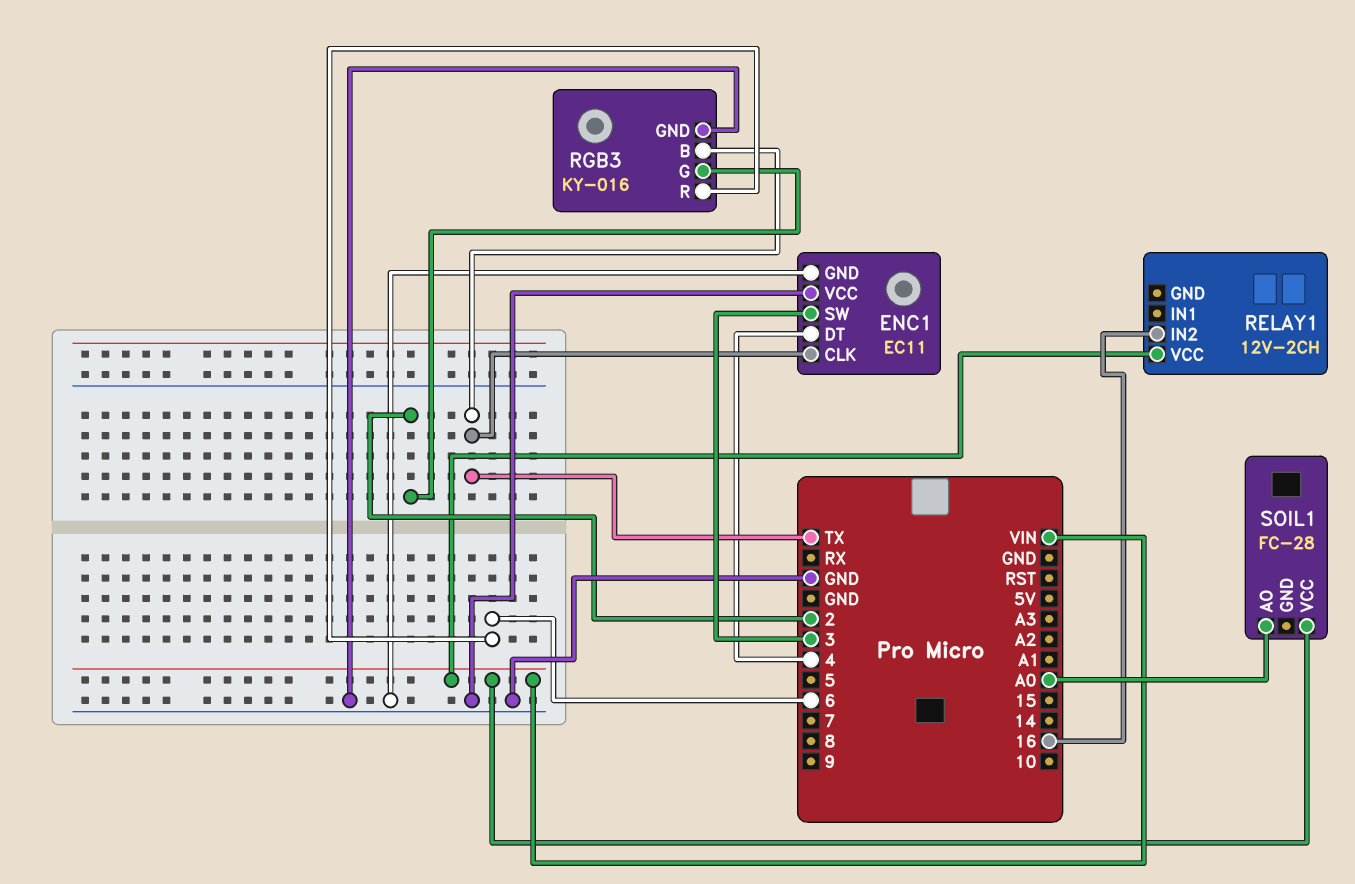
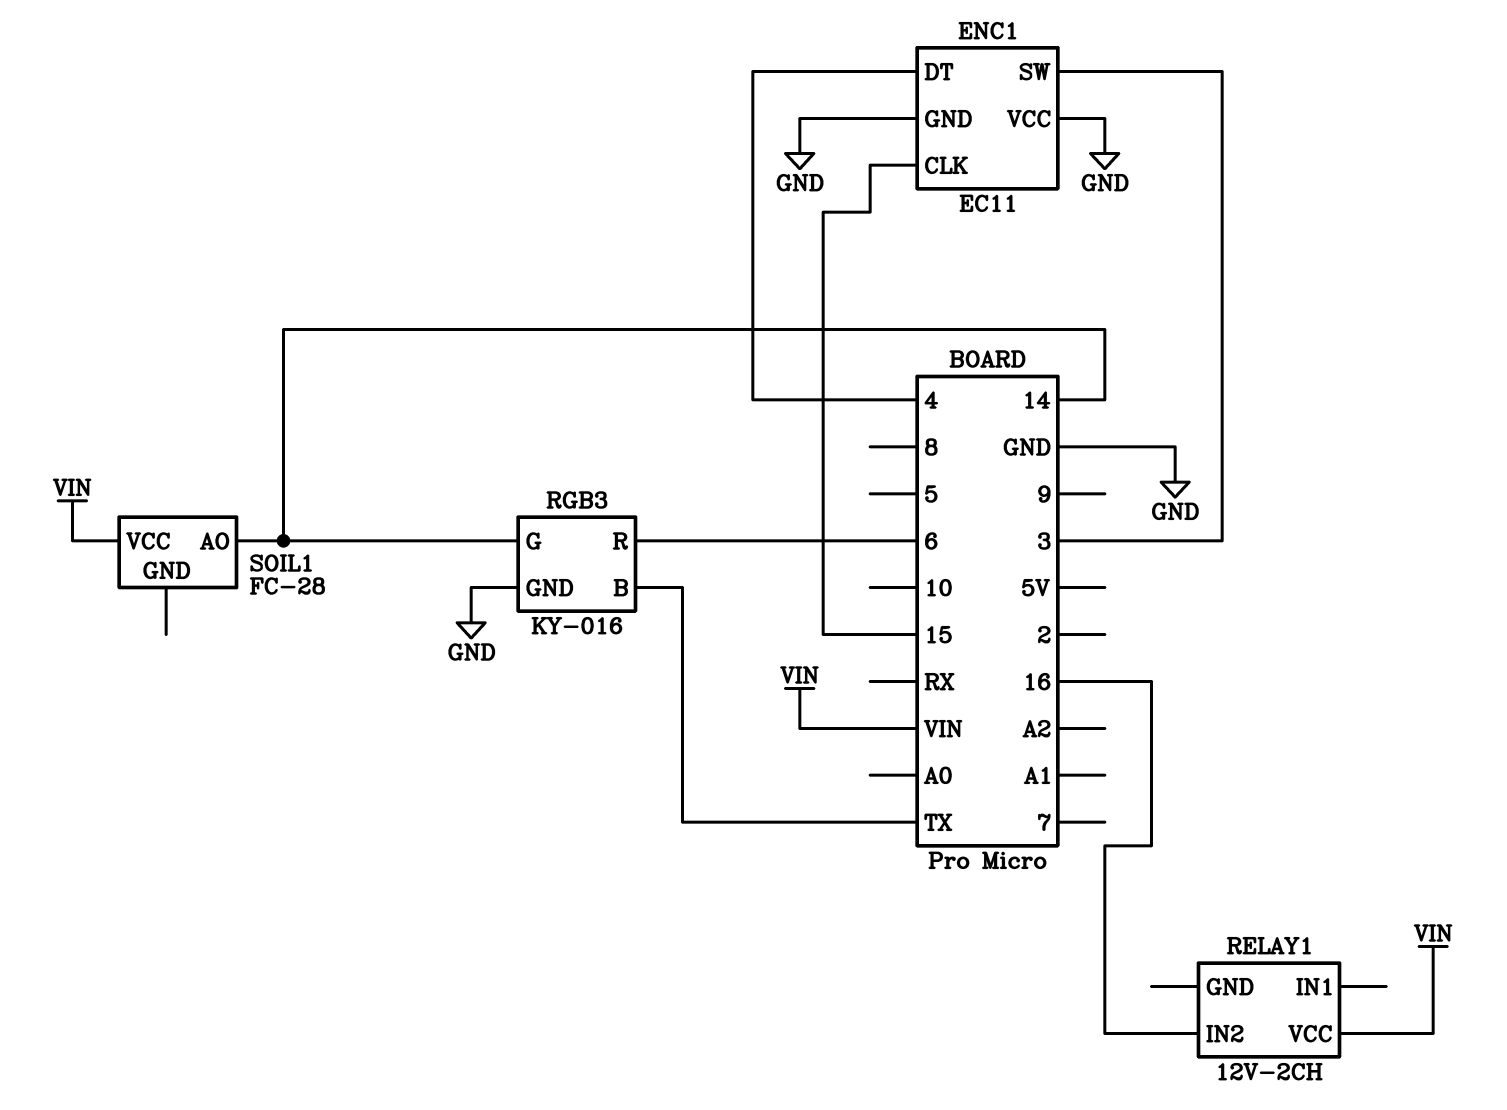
ENC1 pin CLK: TX -> 15
RGB3 pin G: 2 -> 14
SOIL1 pin AO: A0 -> 14

